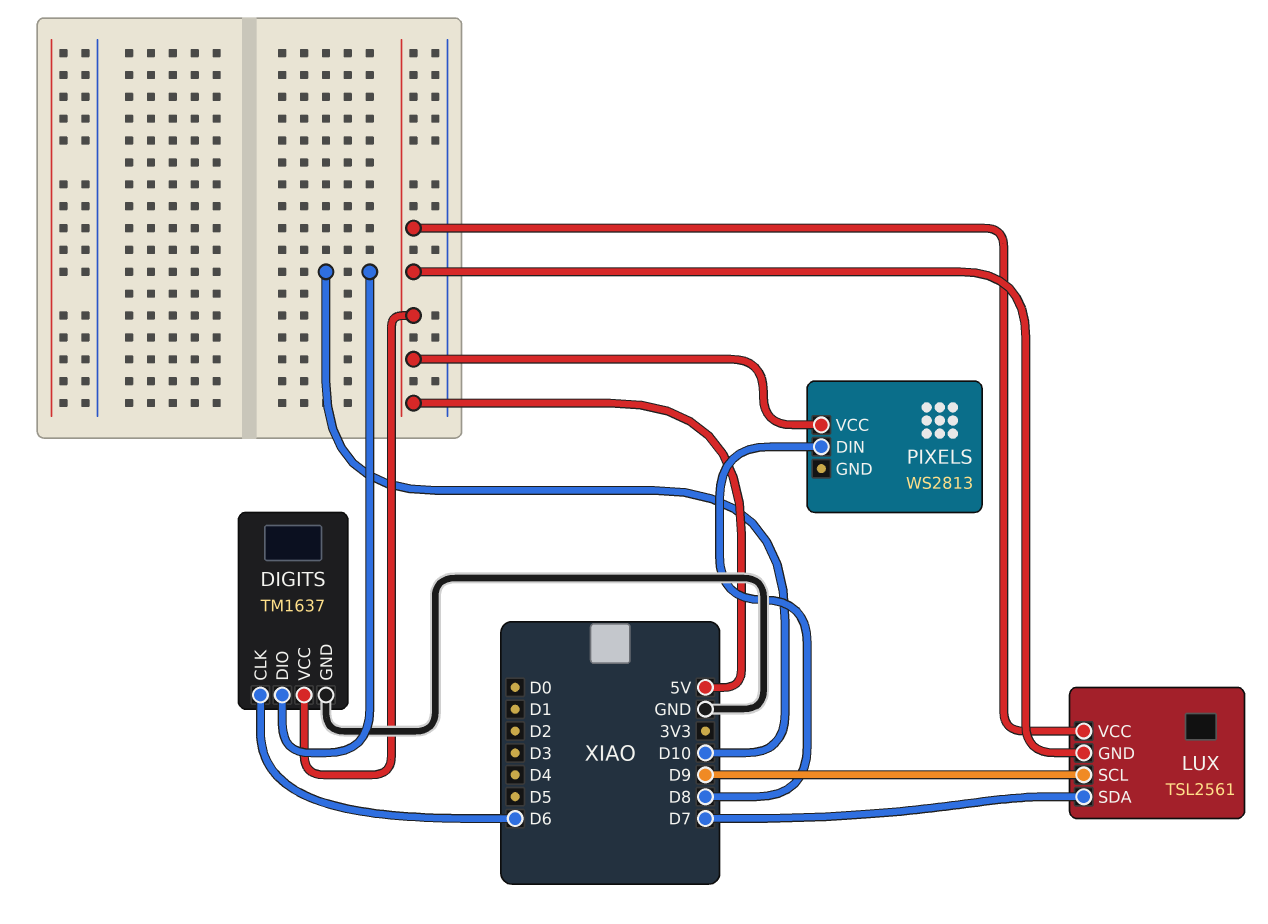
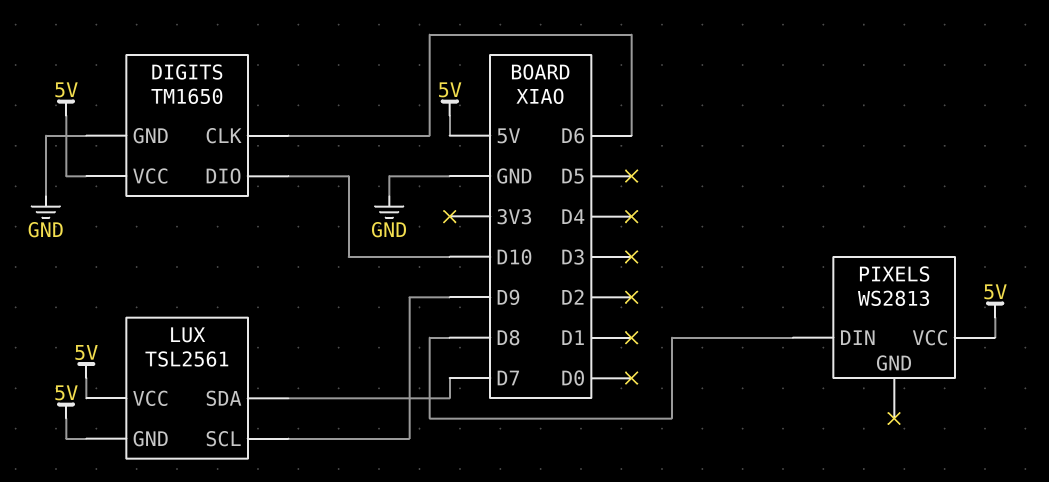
DIGITS: TM1637 -> TM1650

